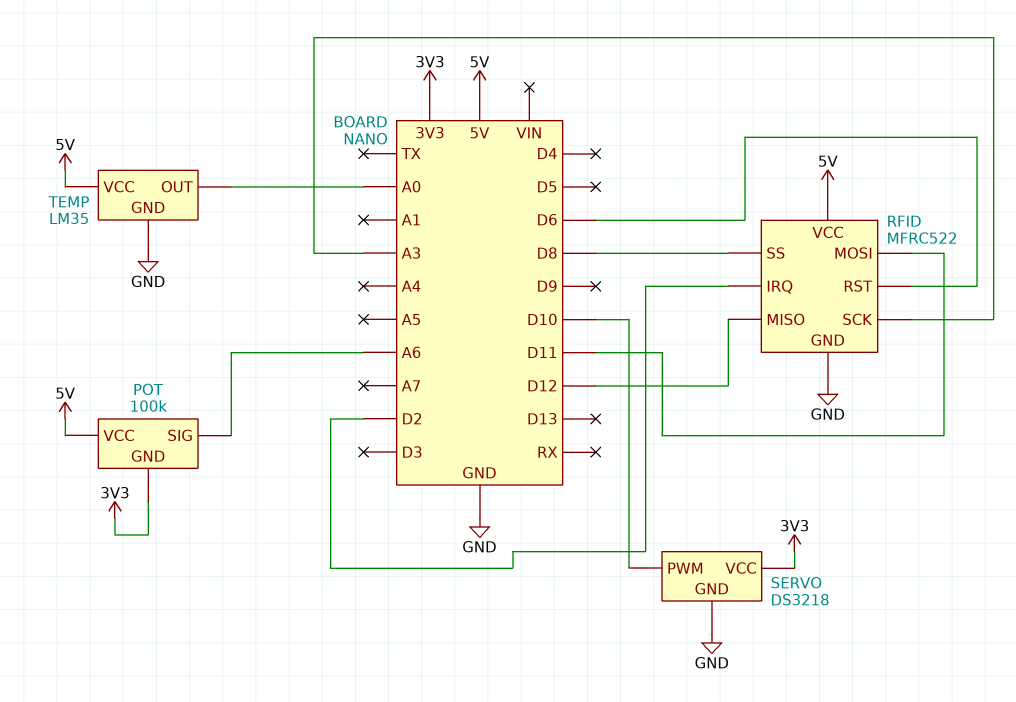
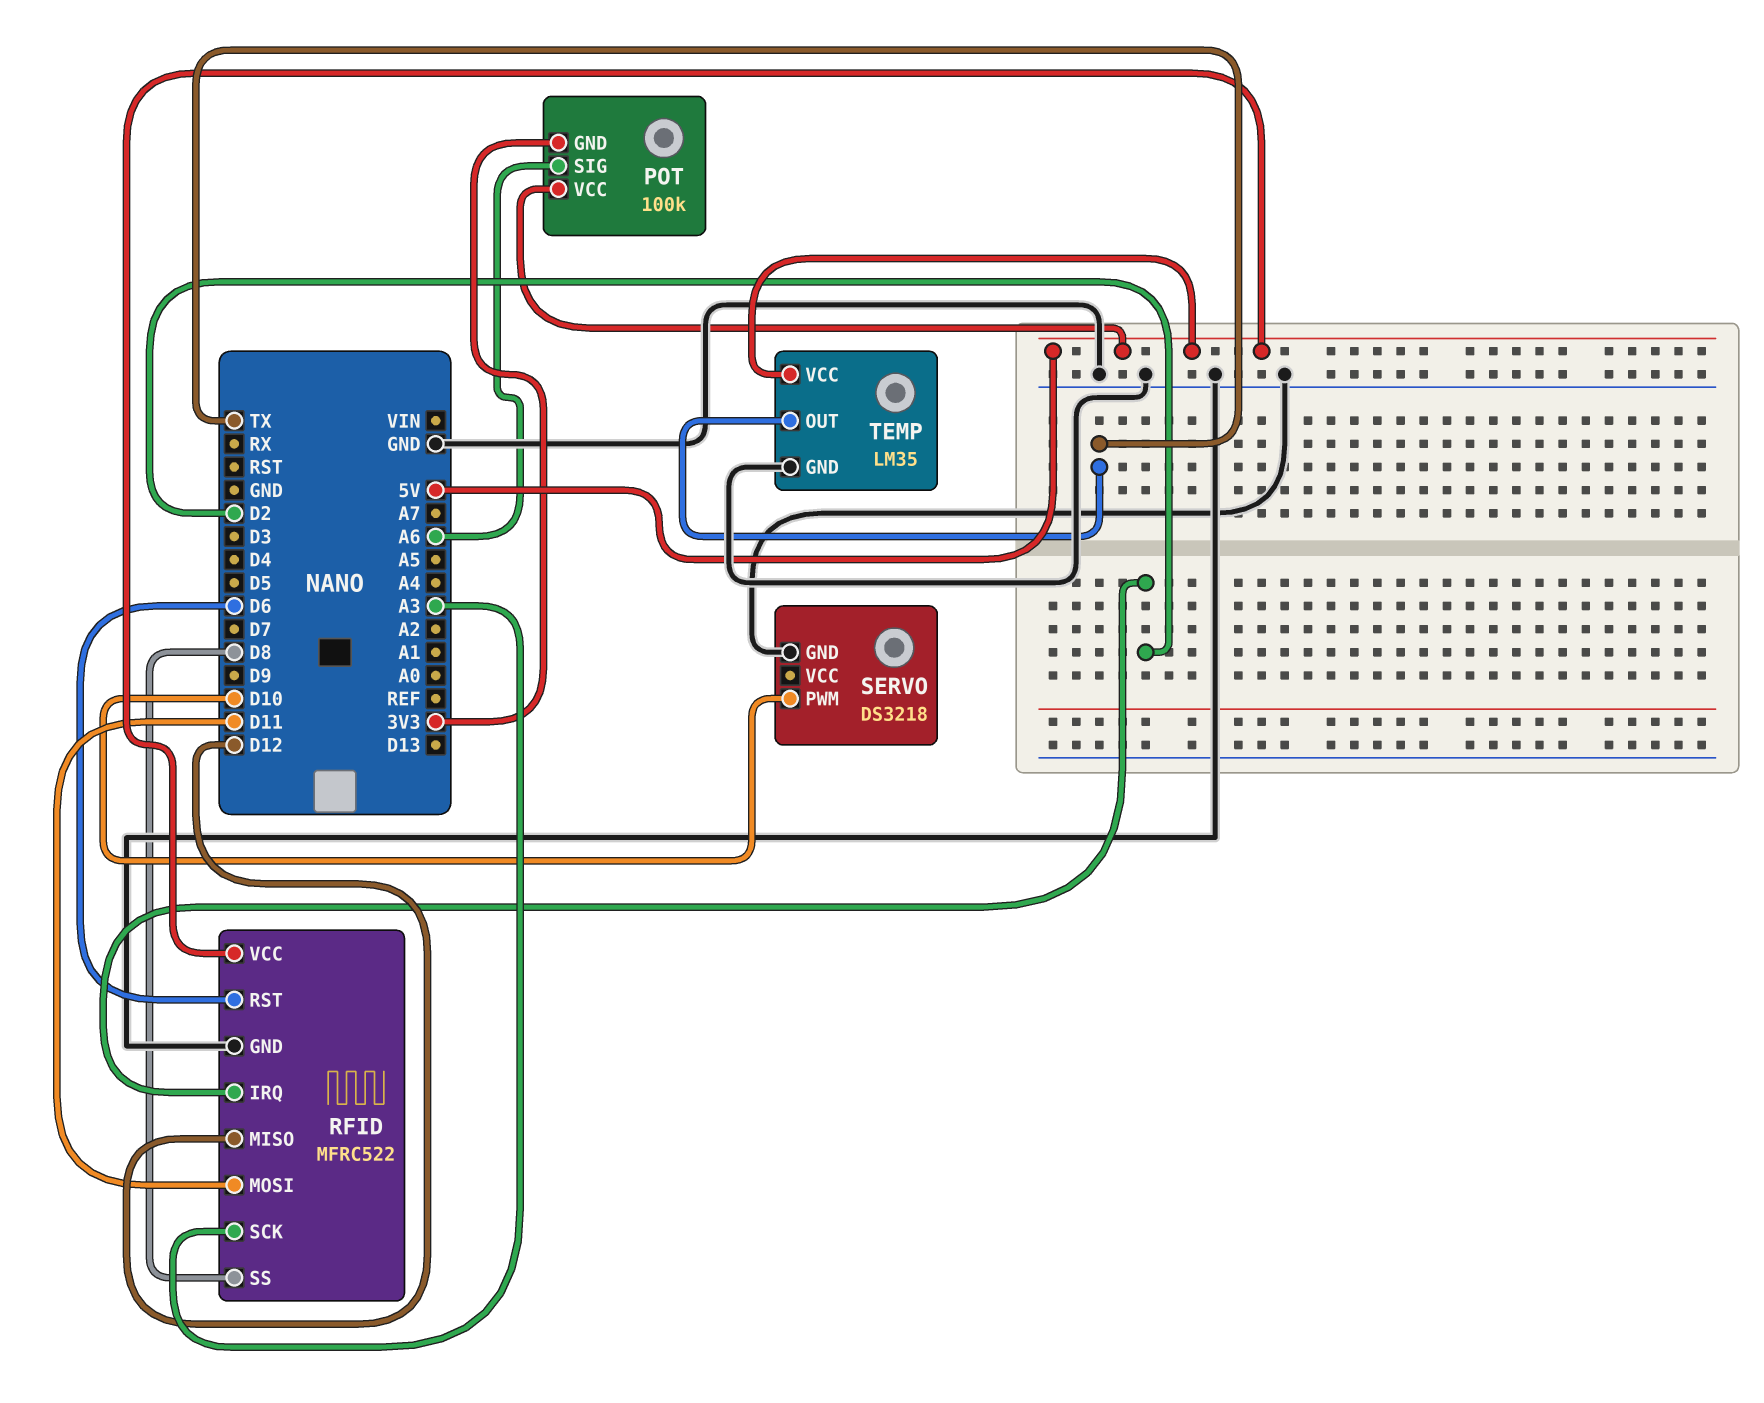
SERVO pin VCC: 3V3 -> none
TEMP pin OUT: A0 -> TX

